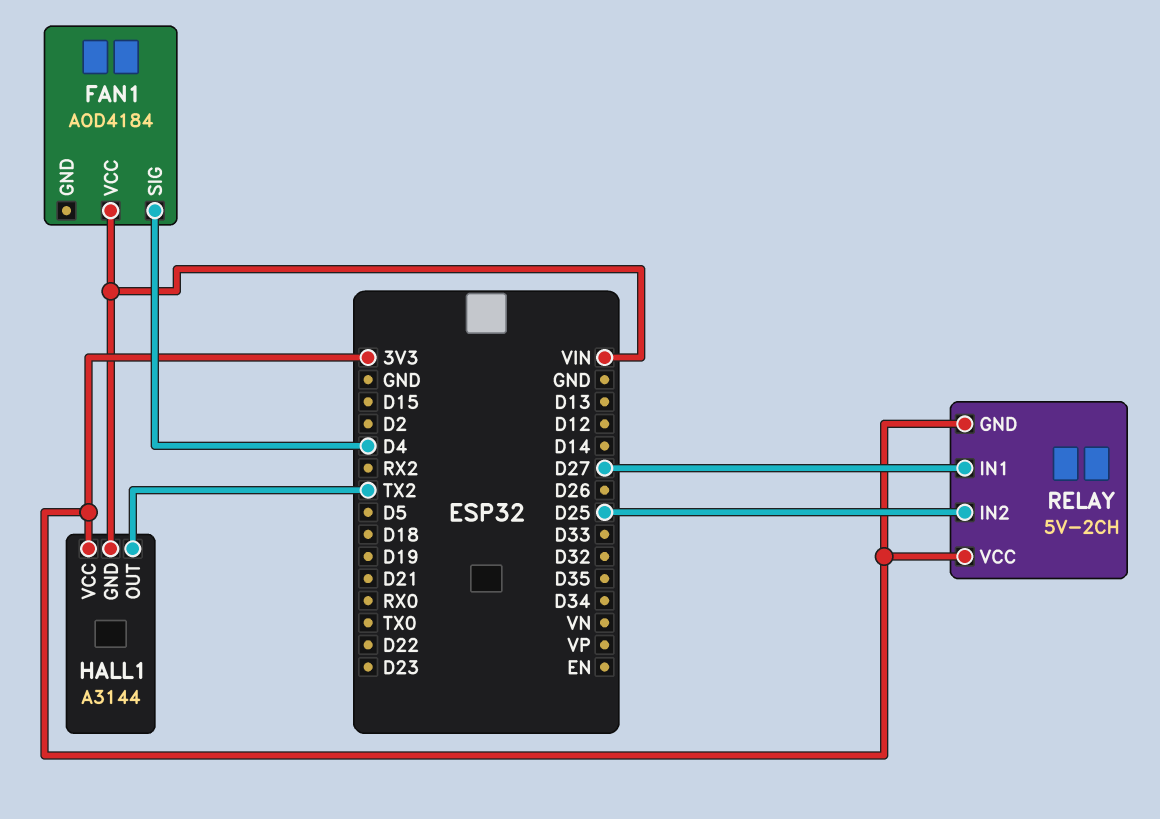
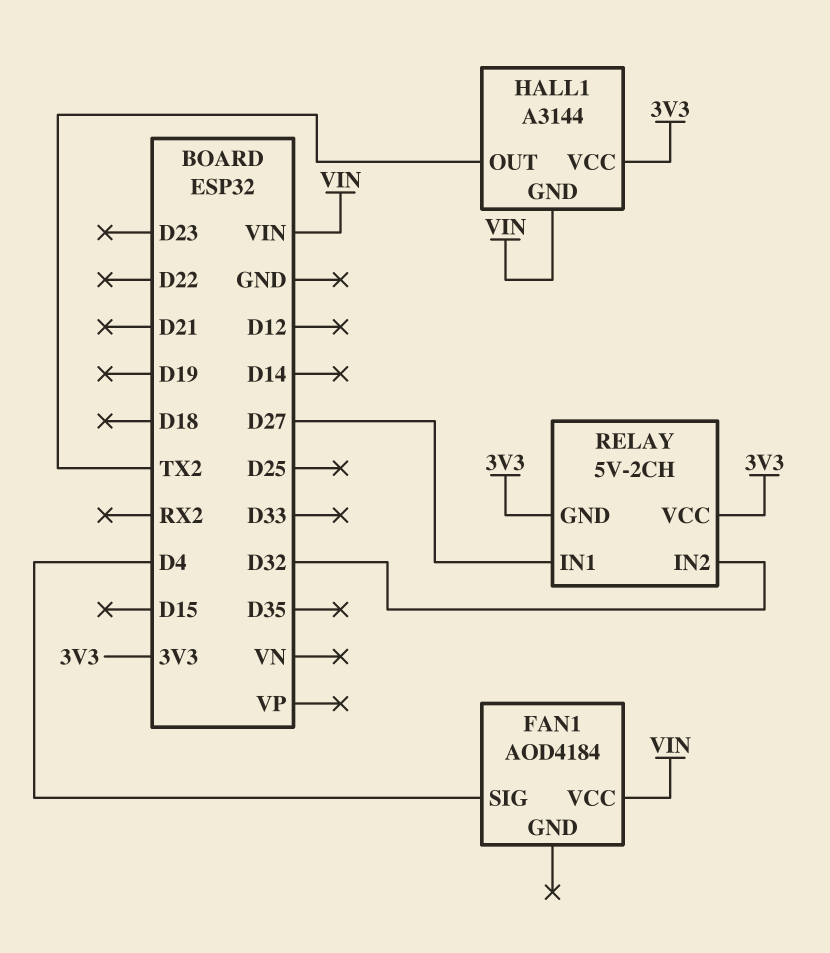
RELAY pin IN2: D25 -> D32

